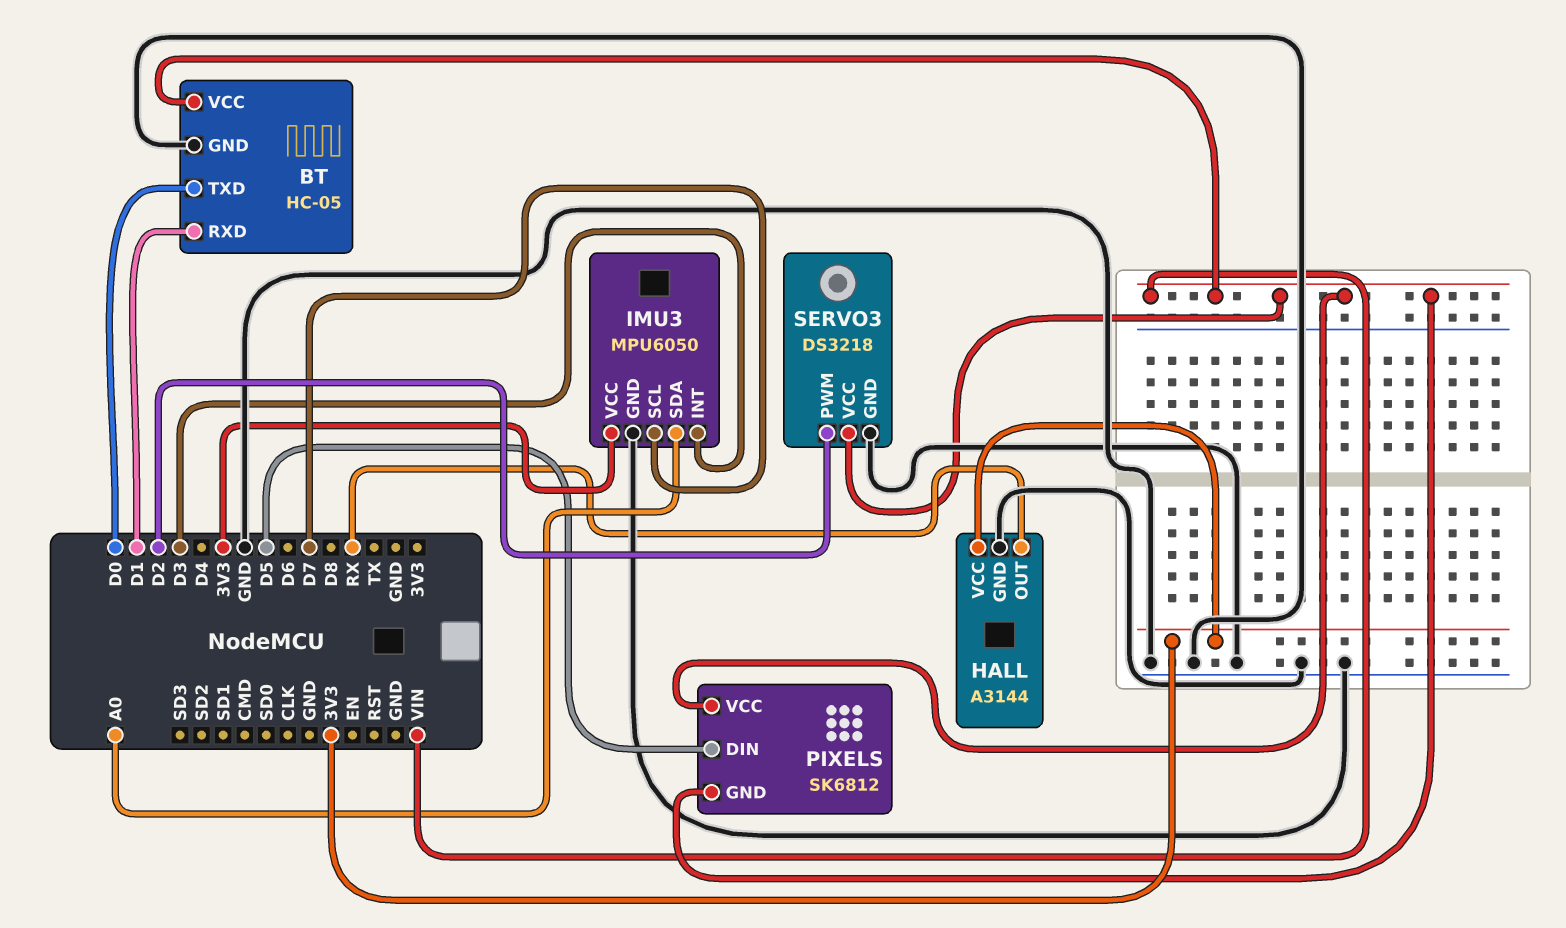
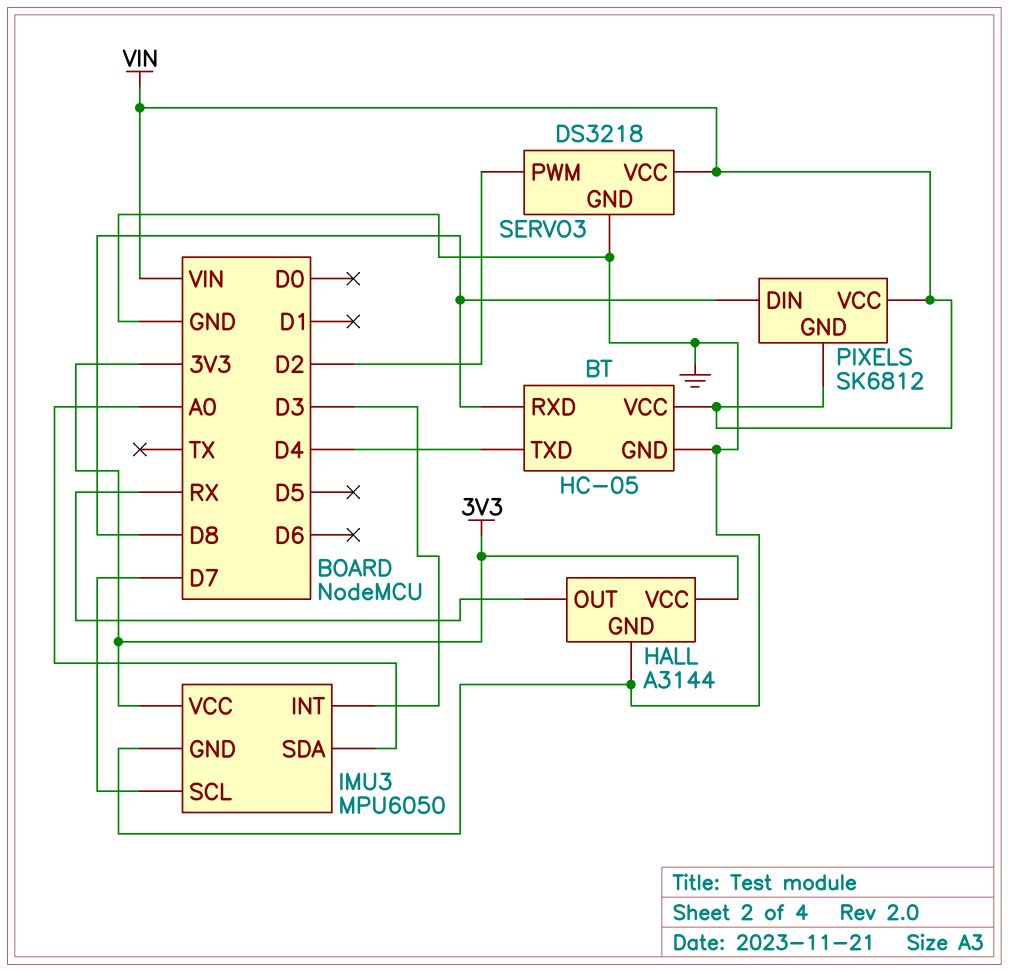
BT pin RXD: D1 -> D8
BT pin TXD: D0 -> D4
PIXELS pin DIN: D5 -> D8

